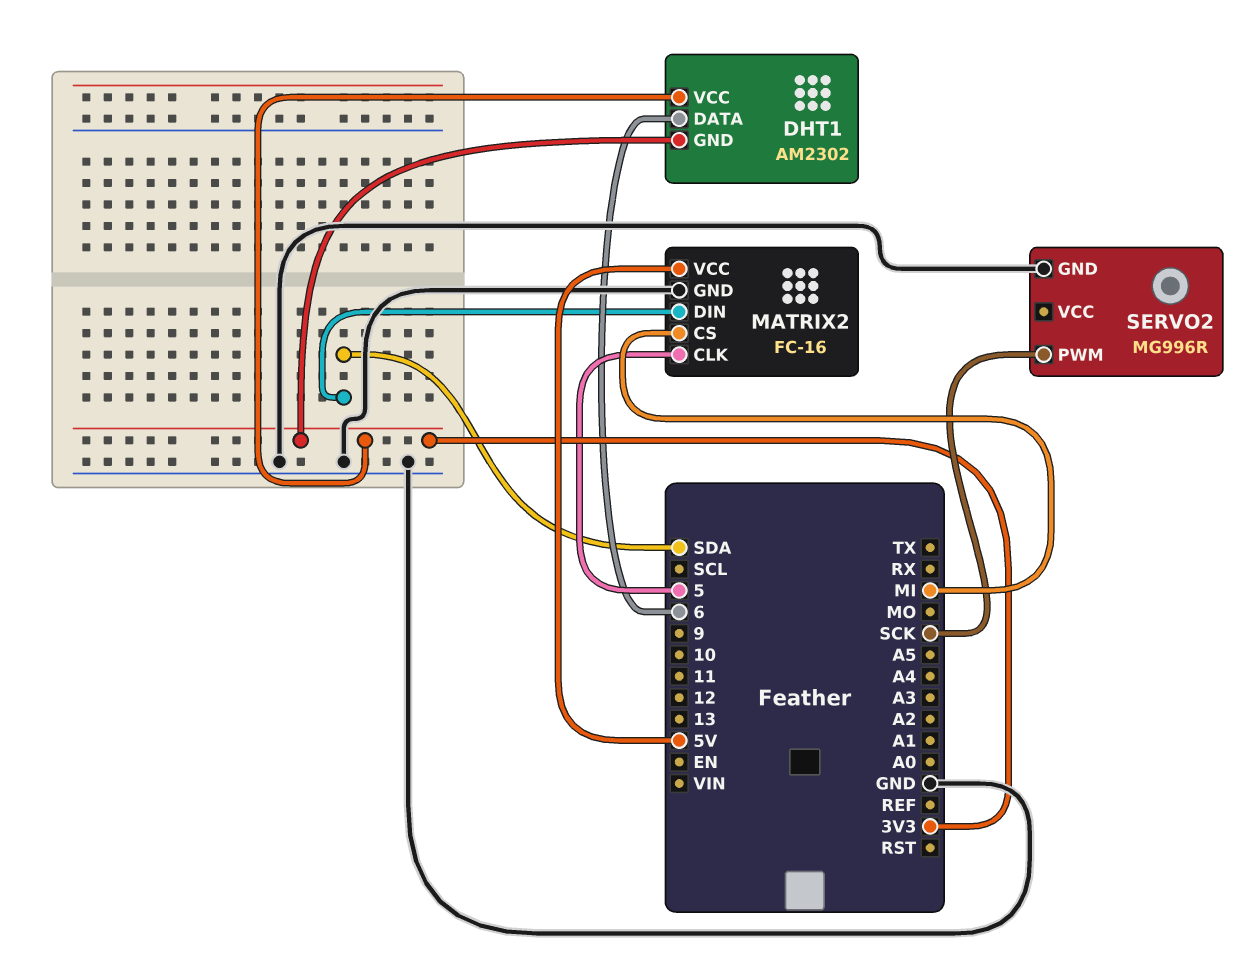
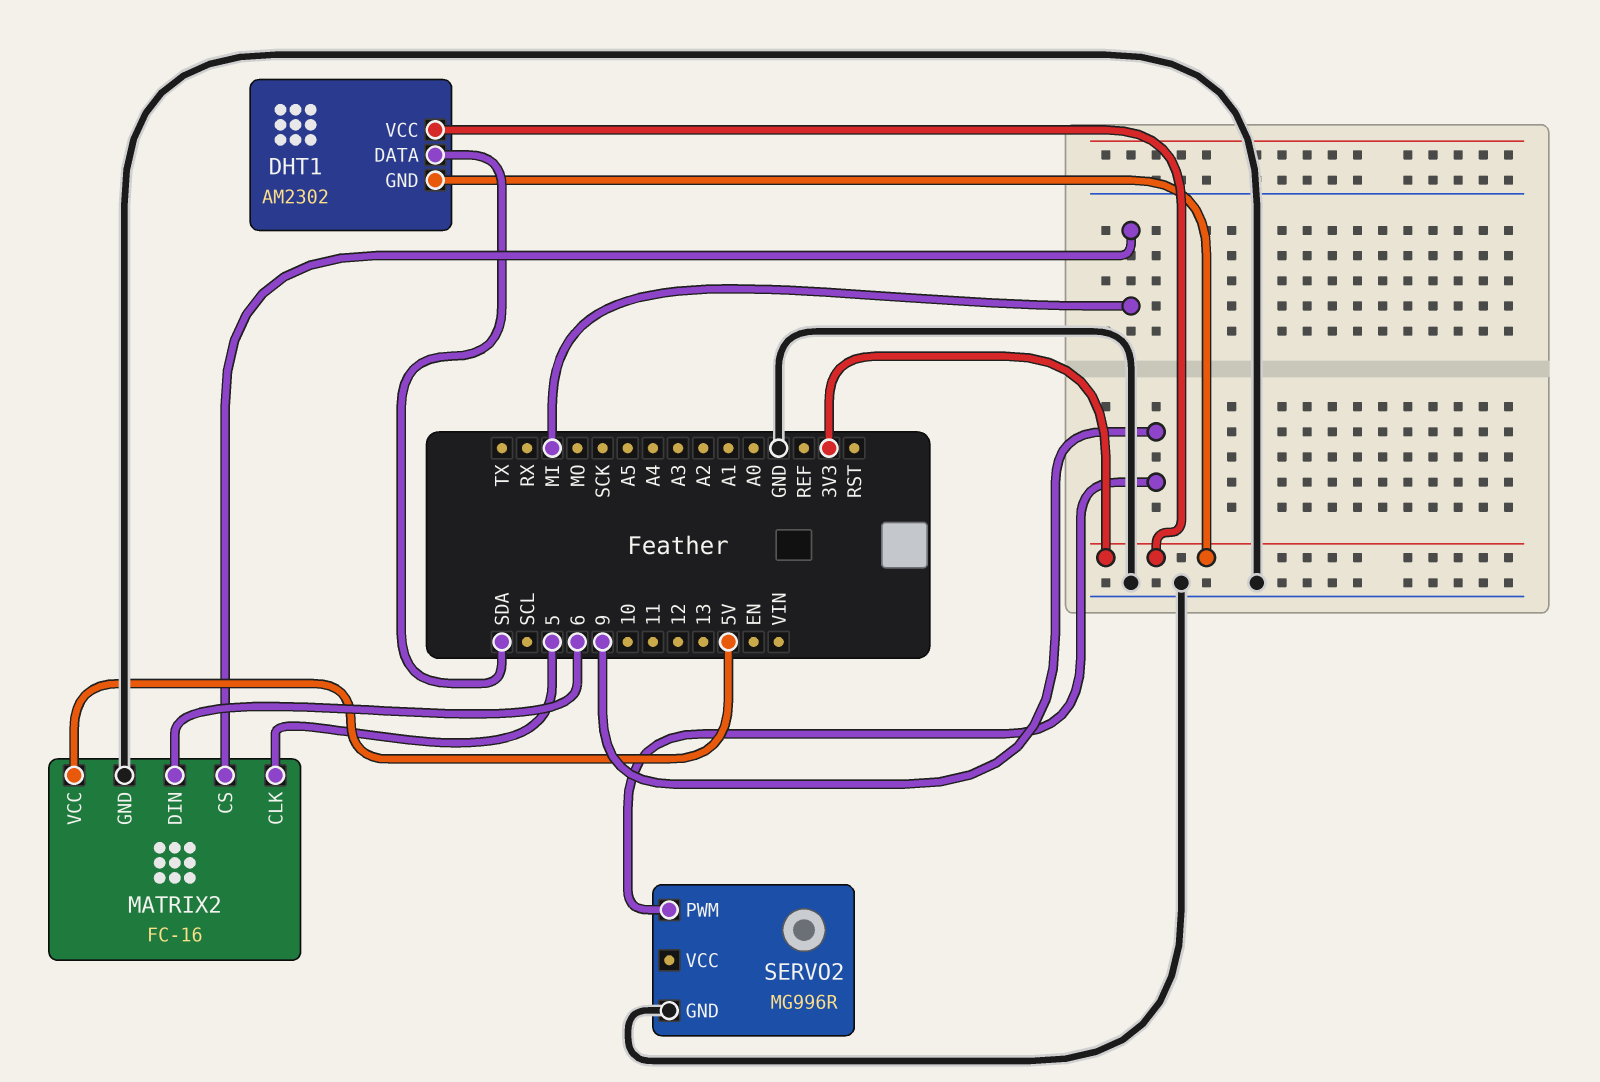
DHT1 pin DATA: 6 -> SDA
MATRIX2 pin DIN: SDA -> 6
SERVO2 pin PWM: SCK -> 9

